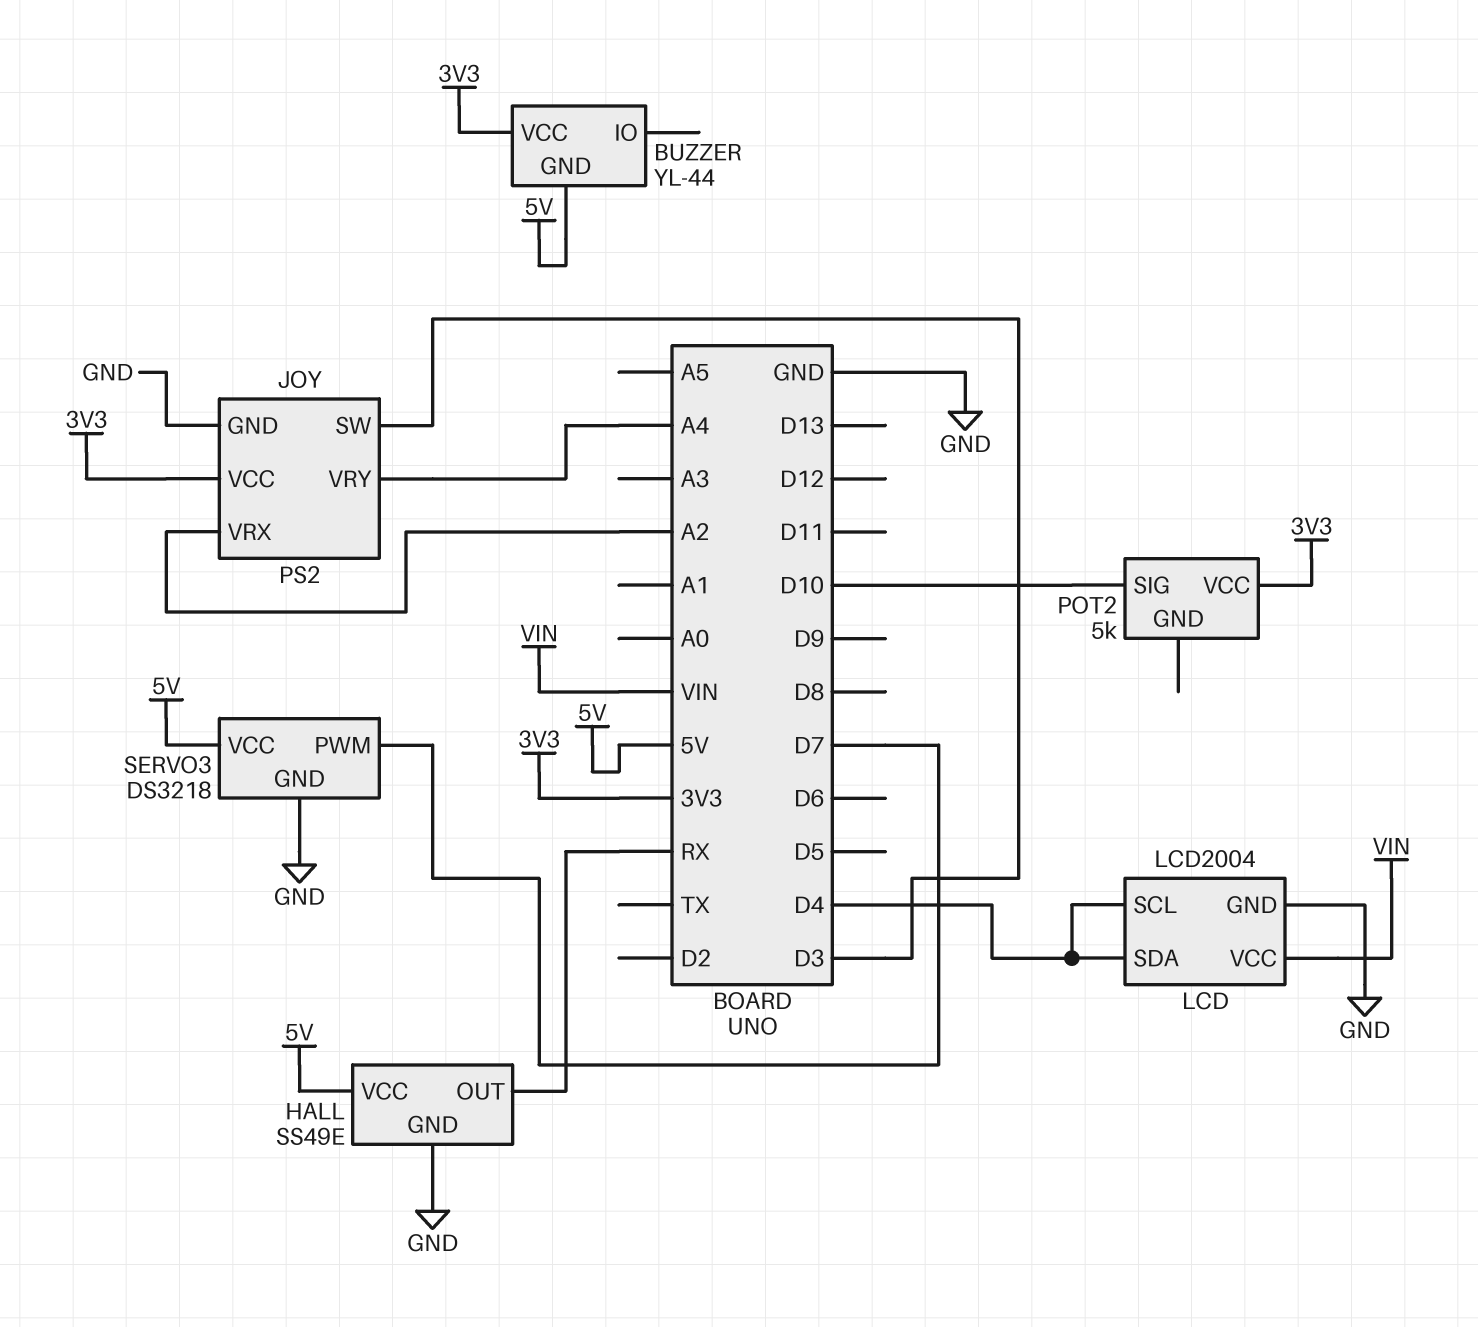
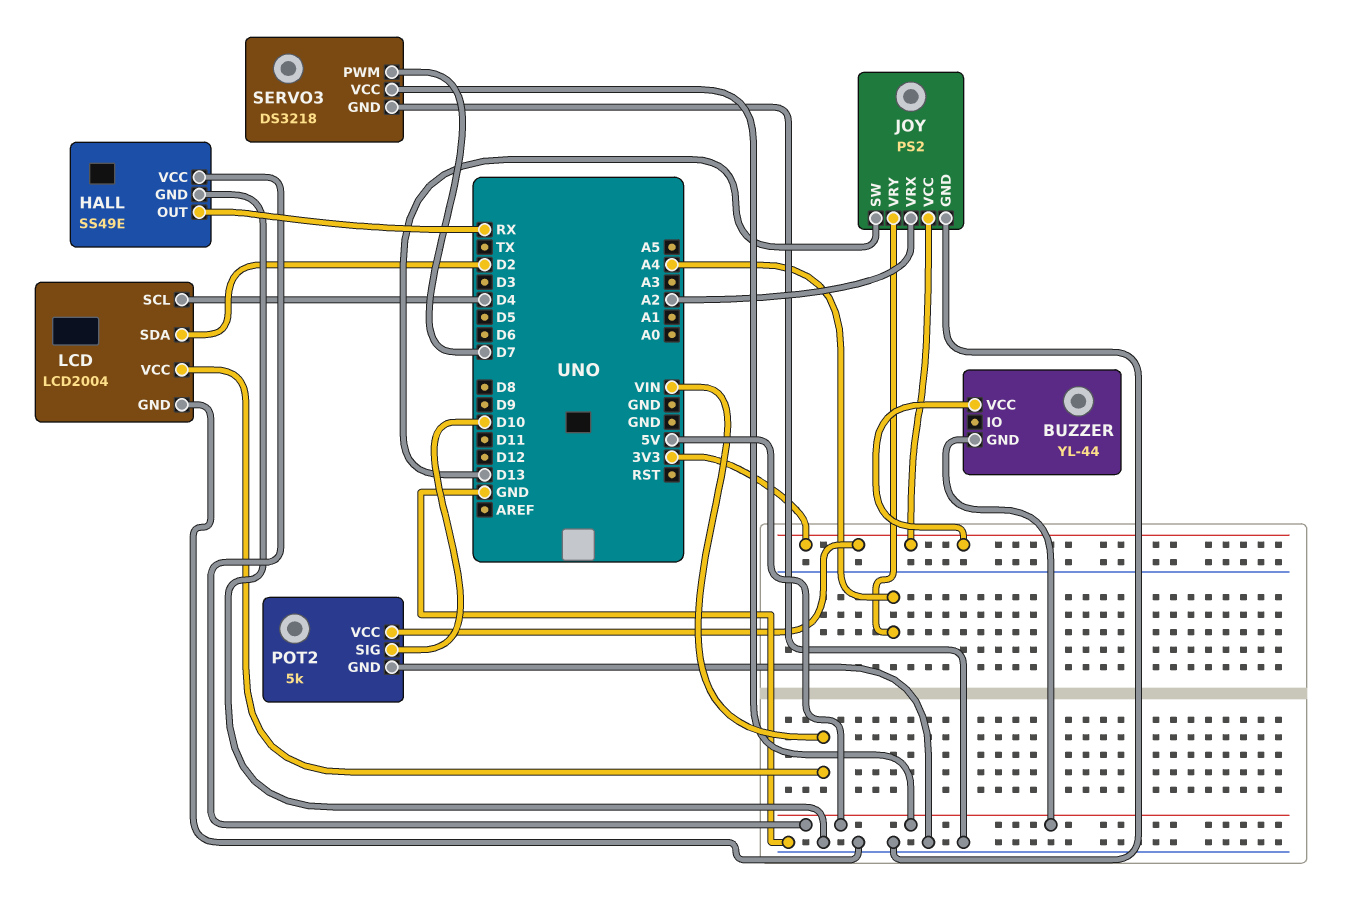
JOY pin SW: D3 -> D13
LCD pin SDA: D4 -> D2
POT2 pin GND: none -> GND

